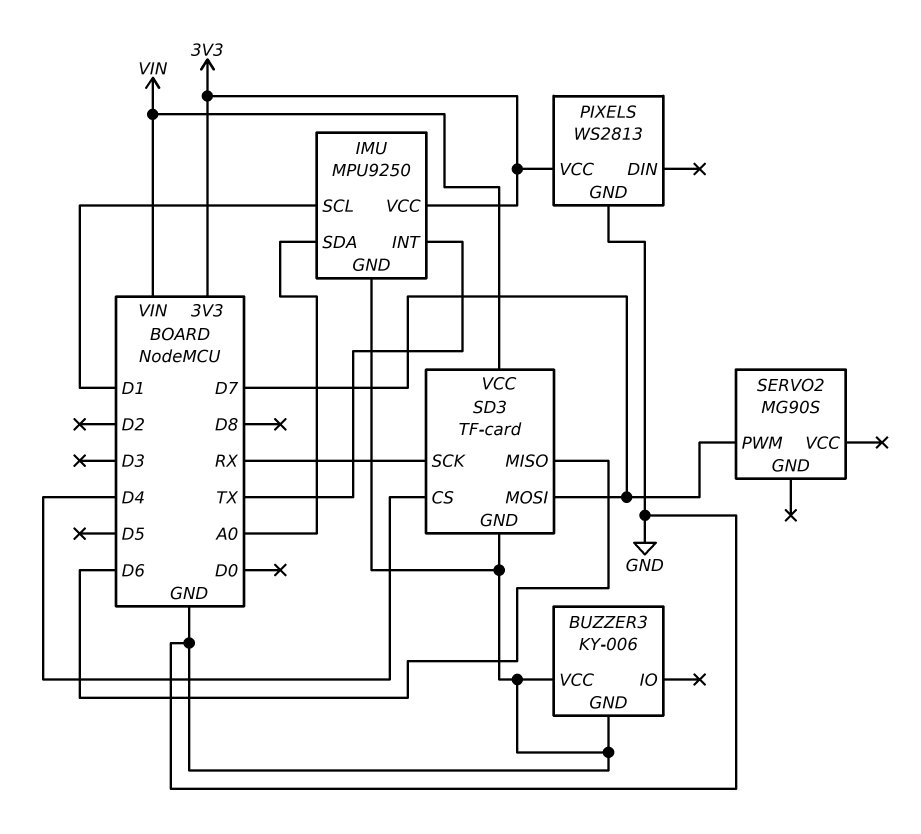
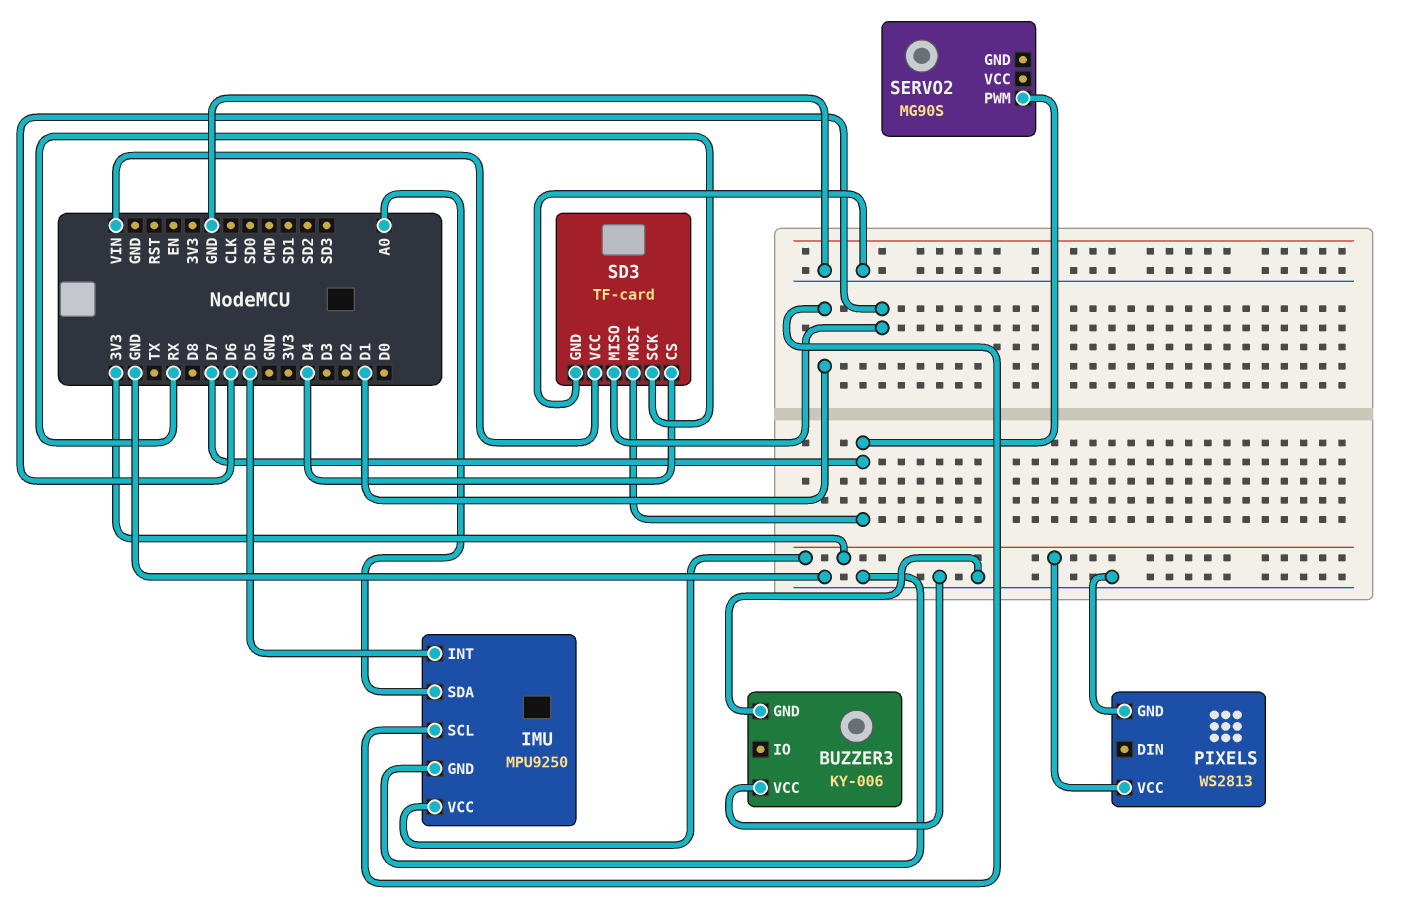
IMU pin INT: TX -> D5

